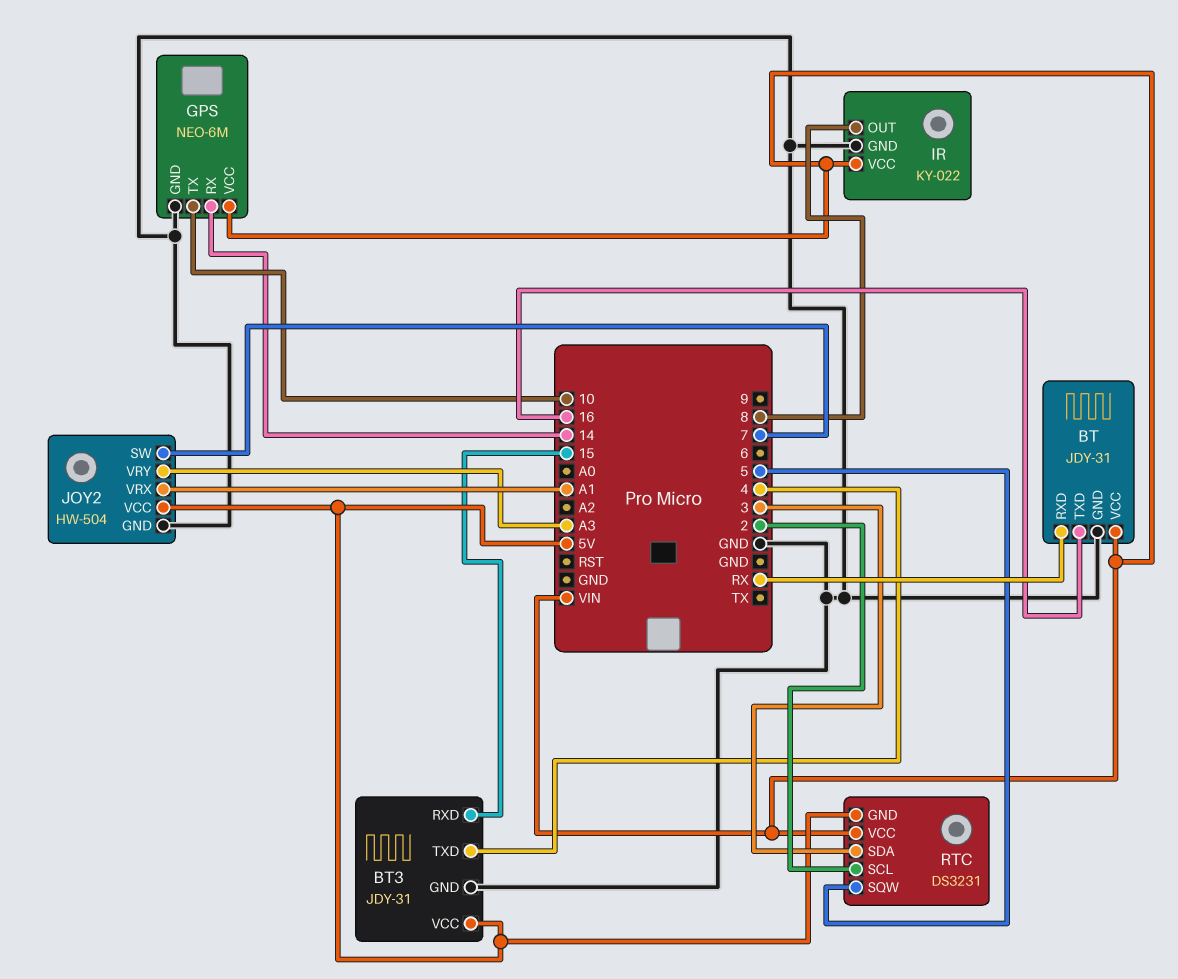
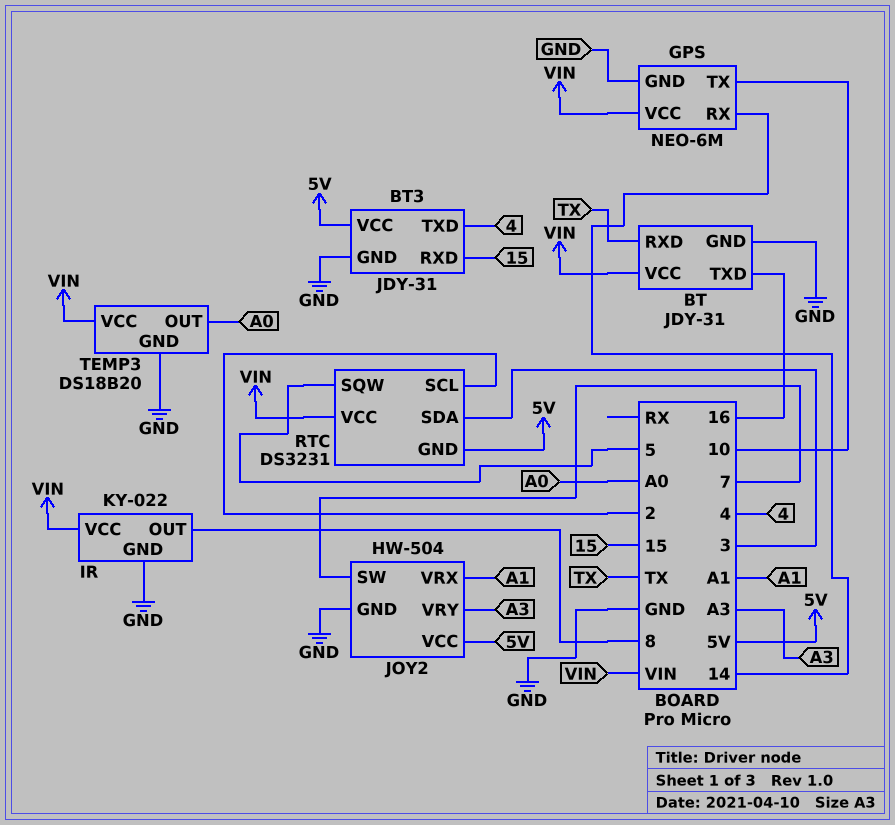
BT pin RXD: RX -> TX
TEMP3: none -> DS18B20
TEMP3 pin GND: none -> GND
TEMP3 pin OUT: none -> A0
TEMP3 pin VCC: none -> VIN

